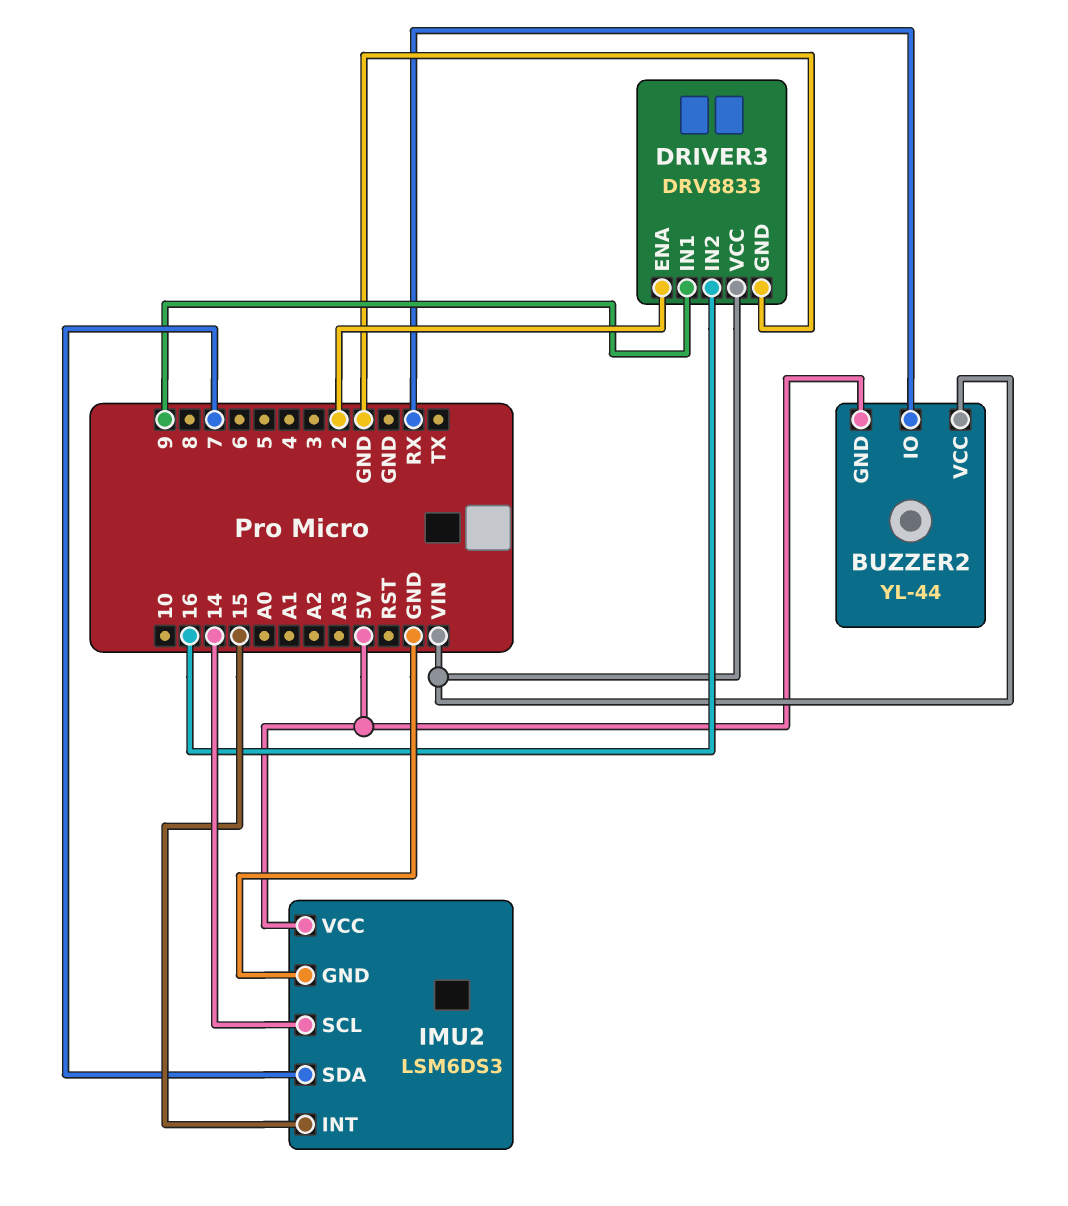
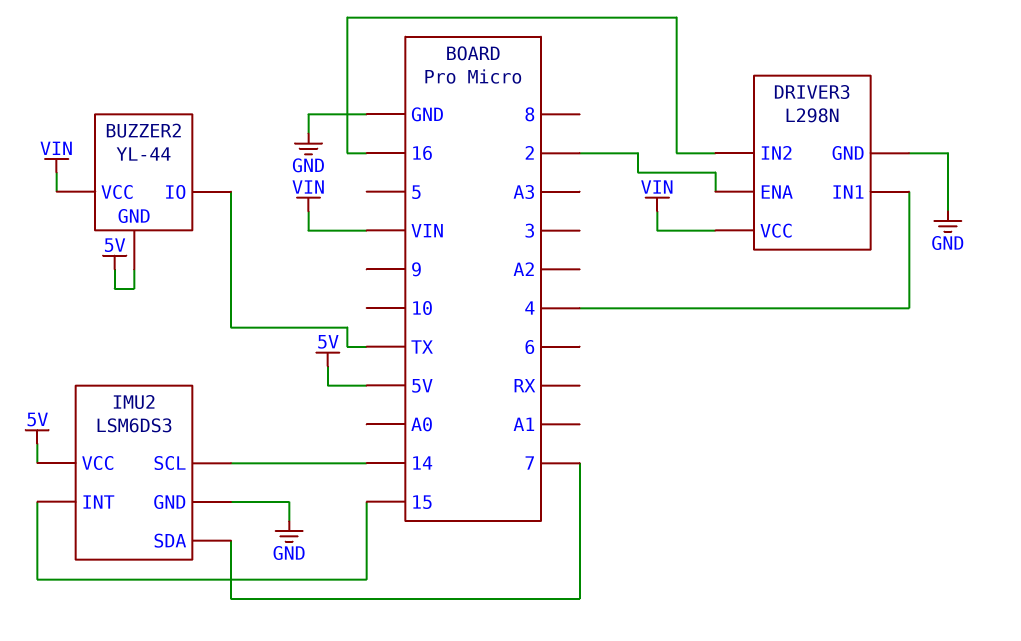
BUZZER2 pin IO: RX -> TX
DRIVER3: DRV8833 -> L298N
DRIVER3 pin IN1: 9 -> 4

